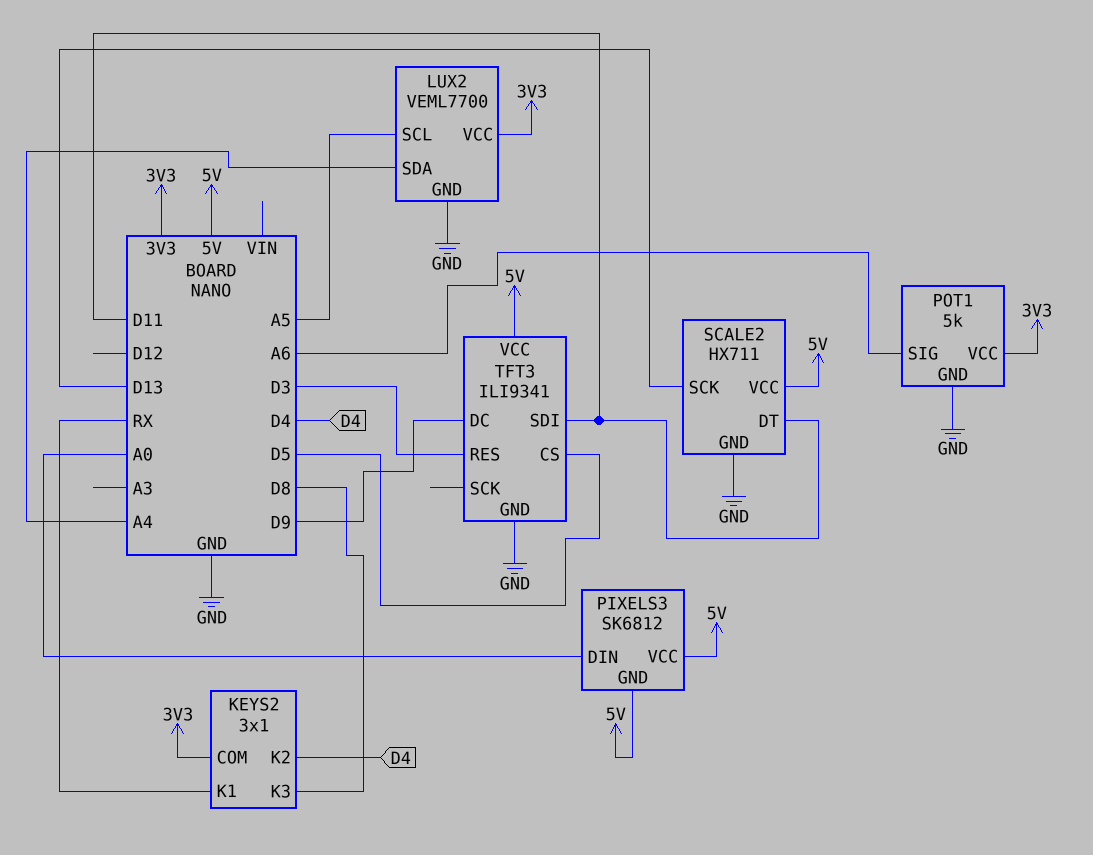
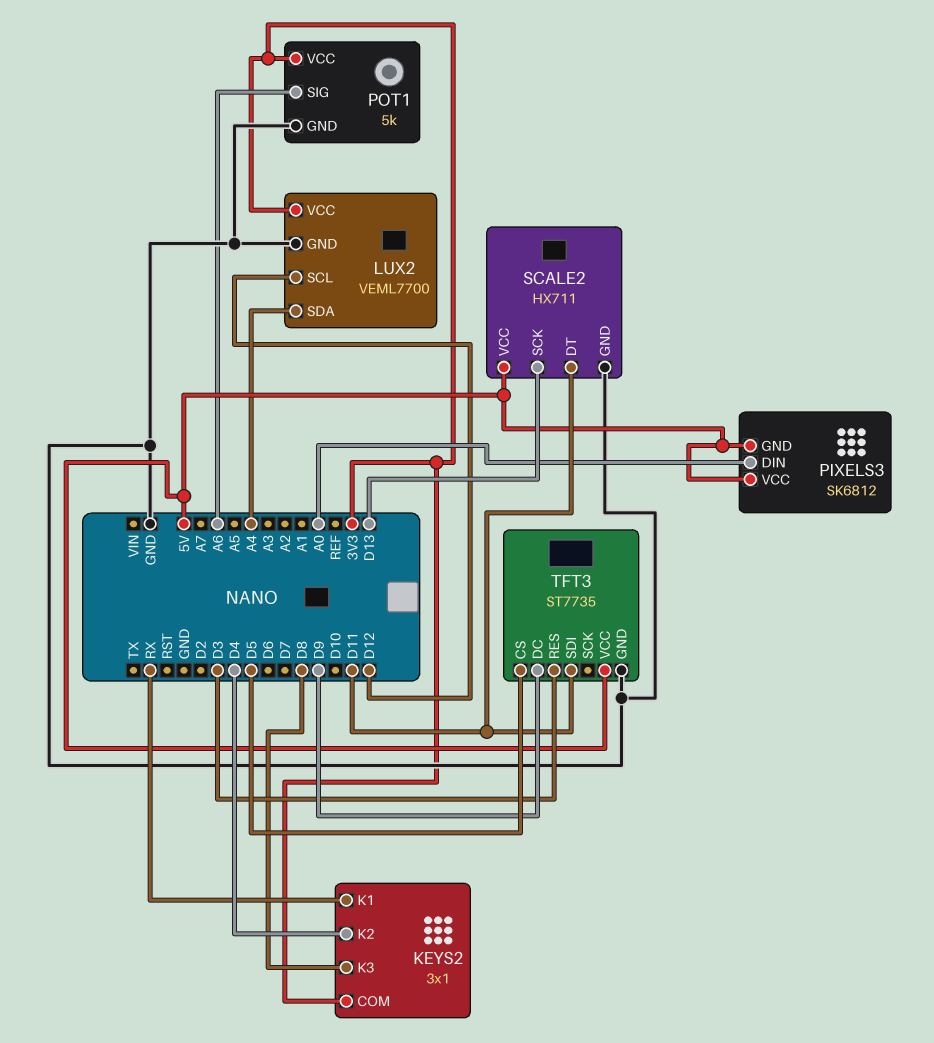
LUX2 pin SCL: A5 -> D12
TFT3: ILI9341 -> ST7735

